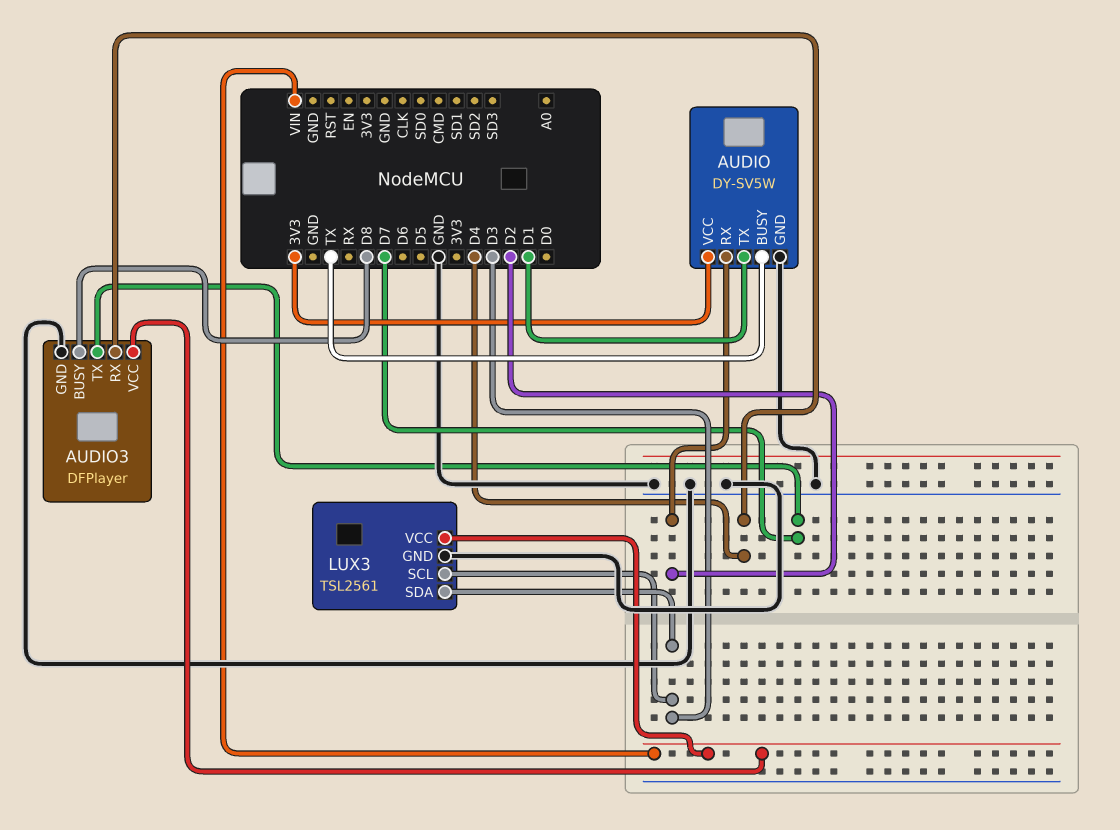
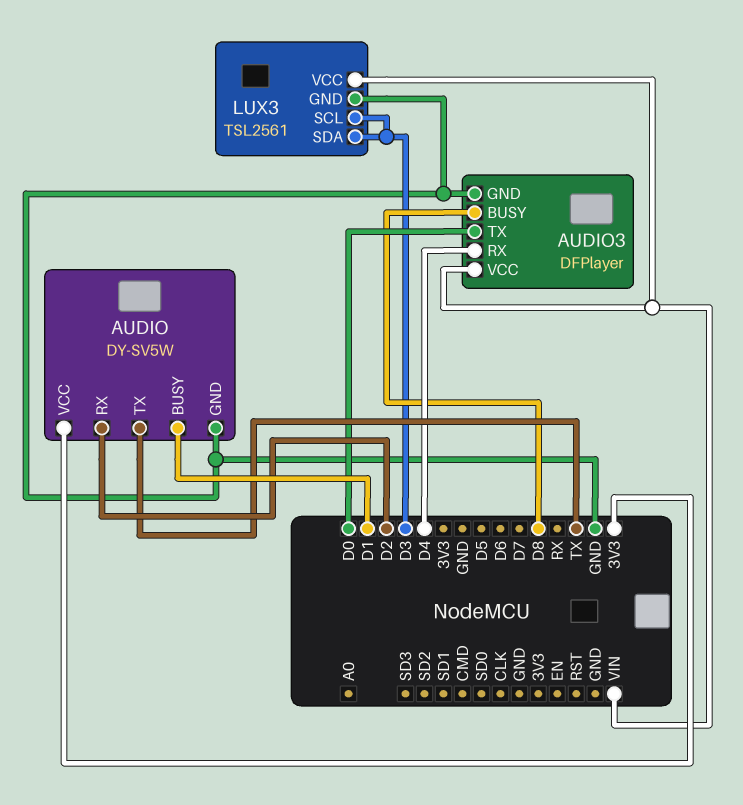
AUDIO pin BUSY: TX -> D1
AUDIO pin TX: D1 -> TX
AUDIO3 pin TX: D7 -> D0

